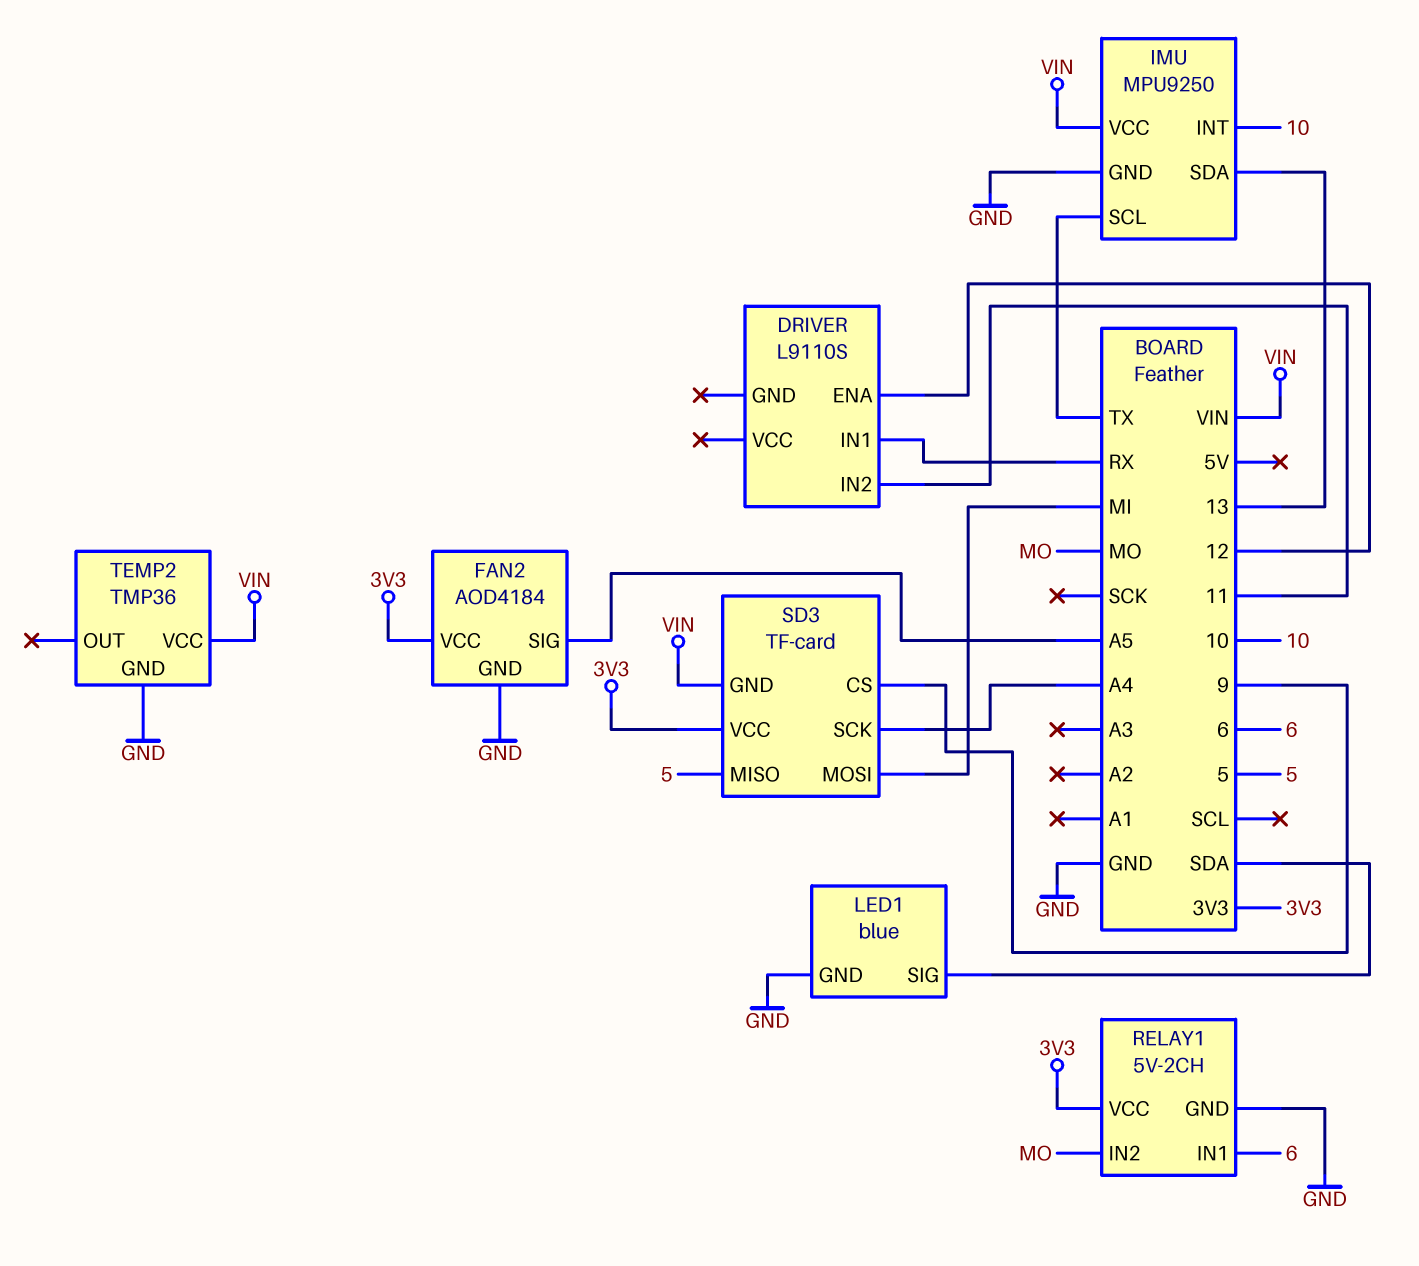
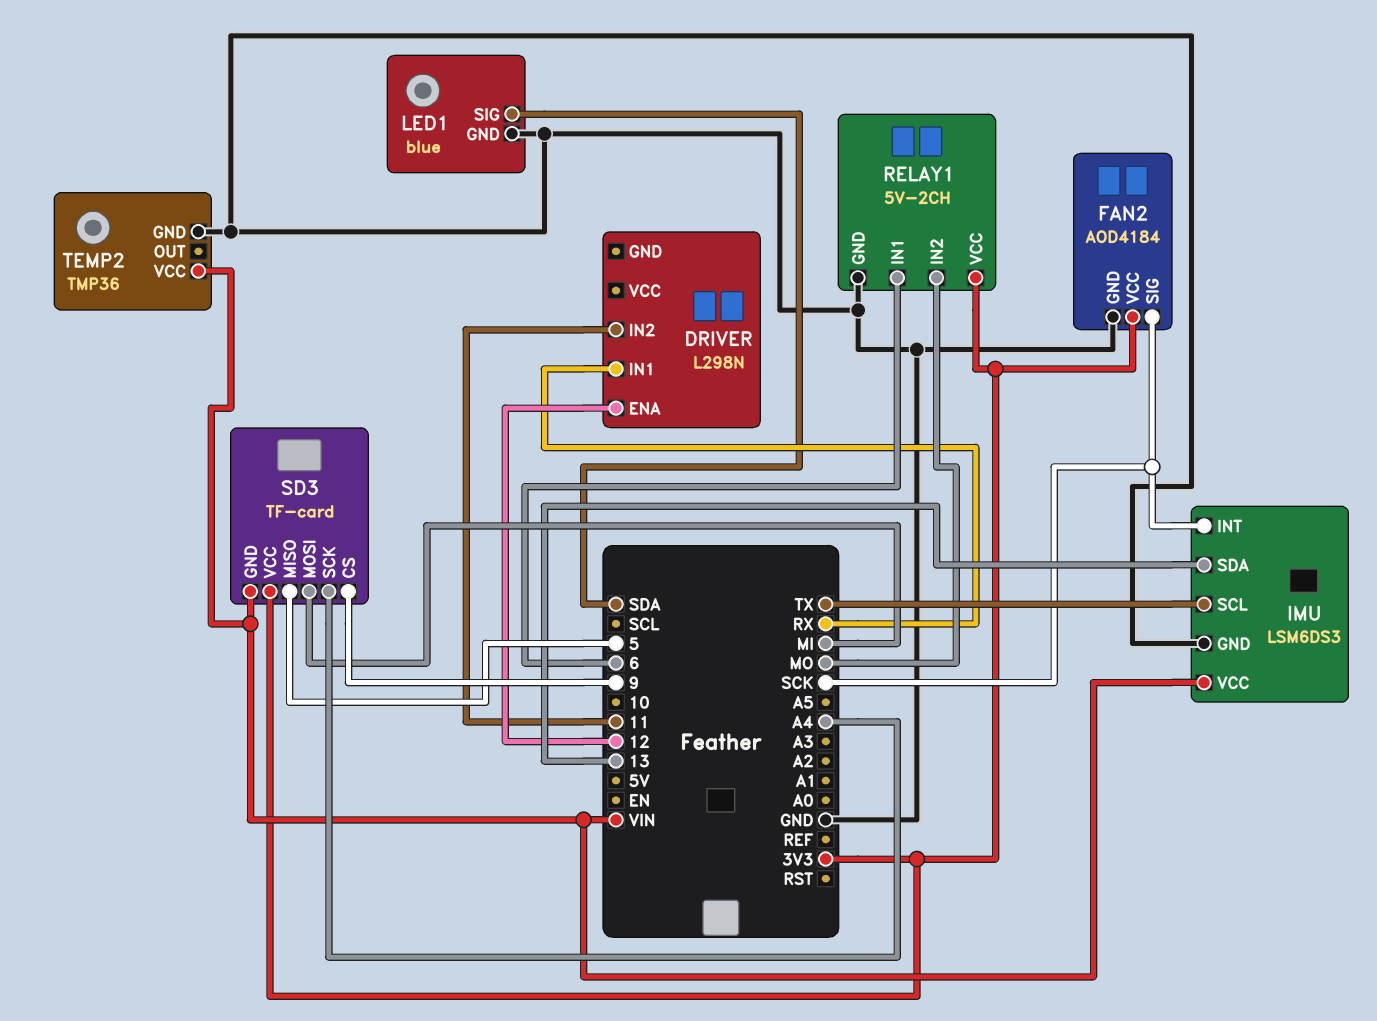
DRIVER: L9110S -> L298N
FAN2 pin SIG: A5 -> SCK
IMU: MPU9250 -> LSM6DS3
IMU pin INT: 10 -> SCK

